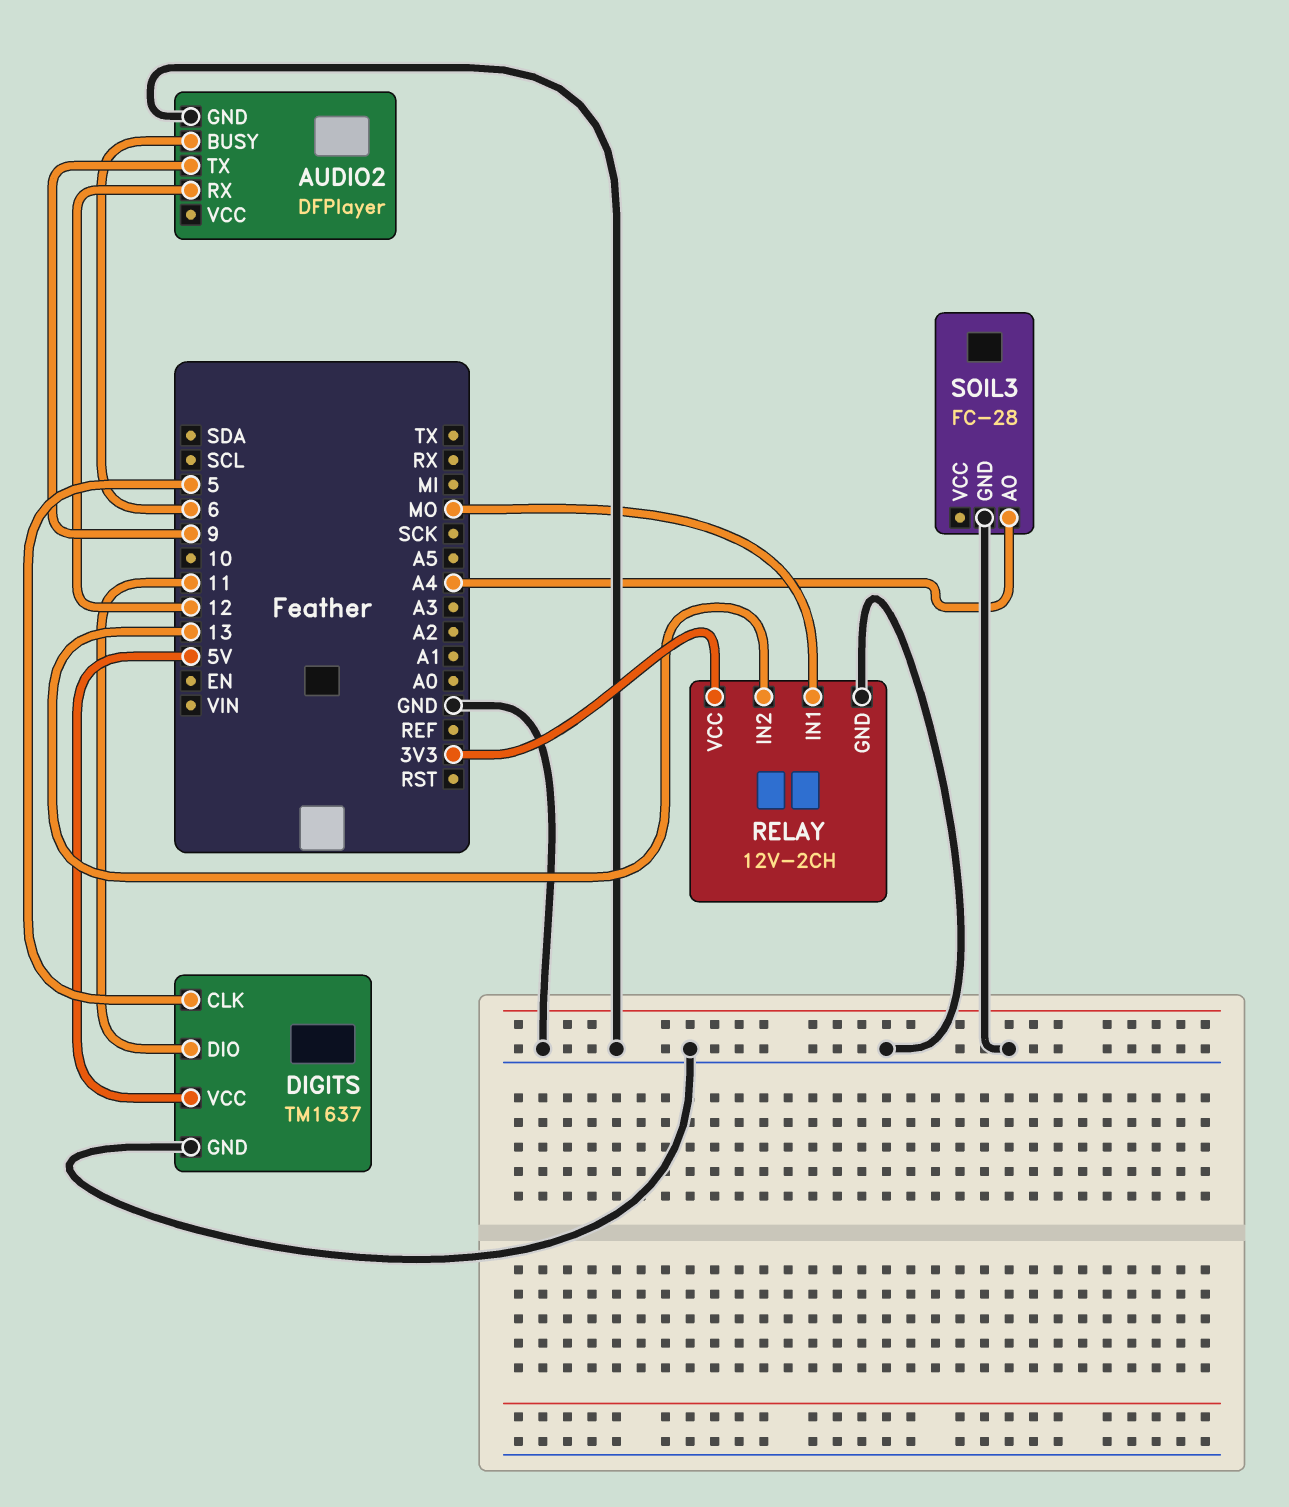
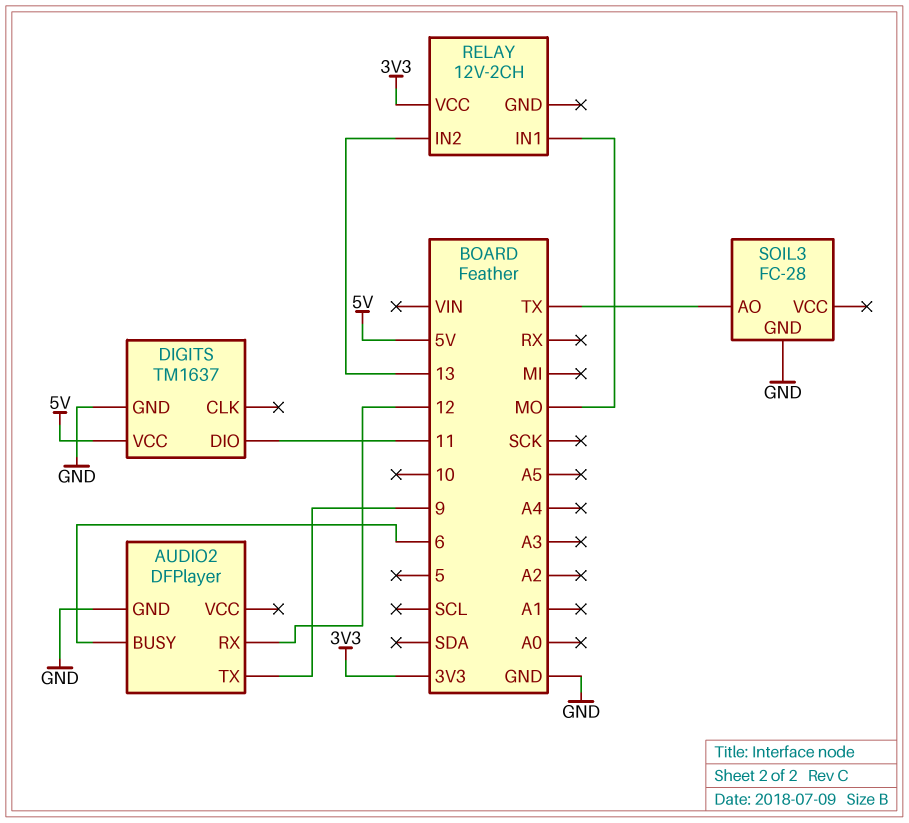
DIGITS pin CLK: 5 -> none
RELAY pin GND: GND -> none
SOIL3 pin AO: A4 -> TX

